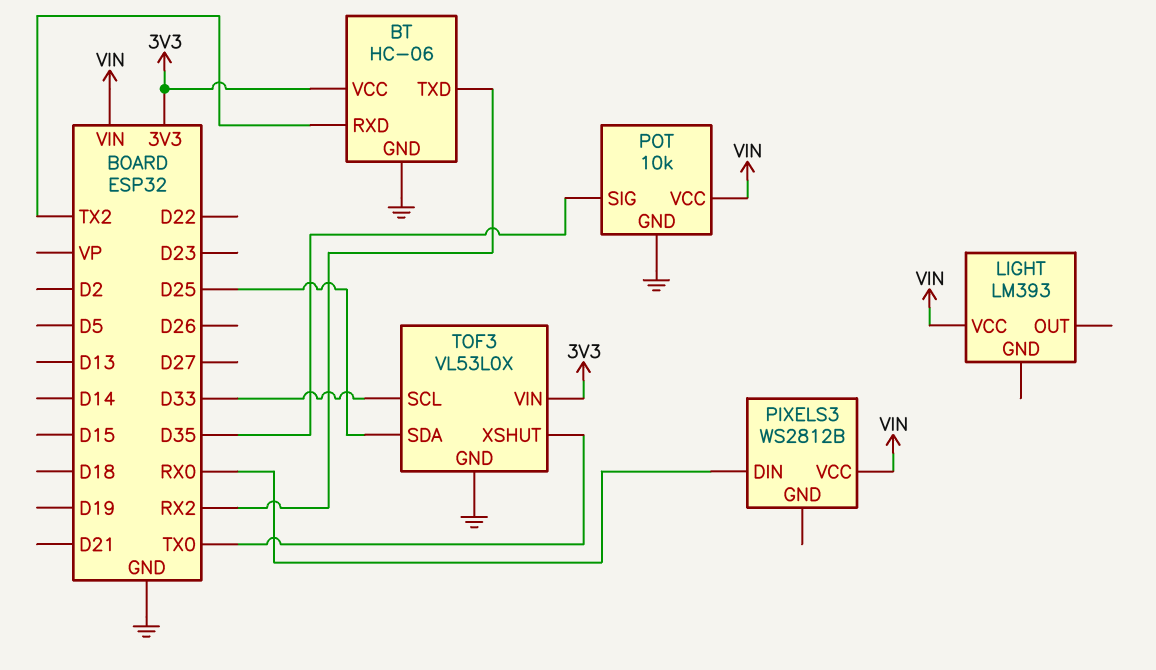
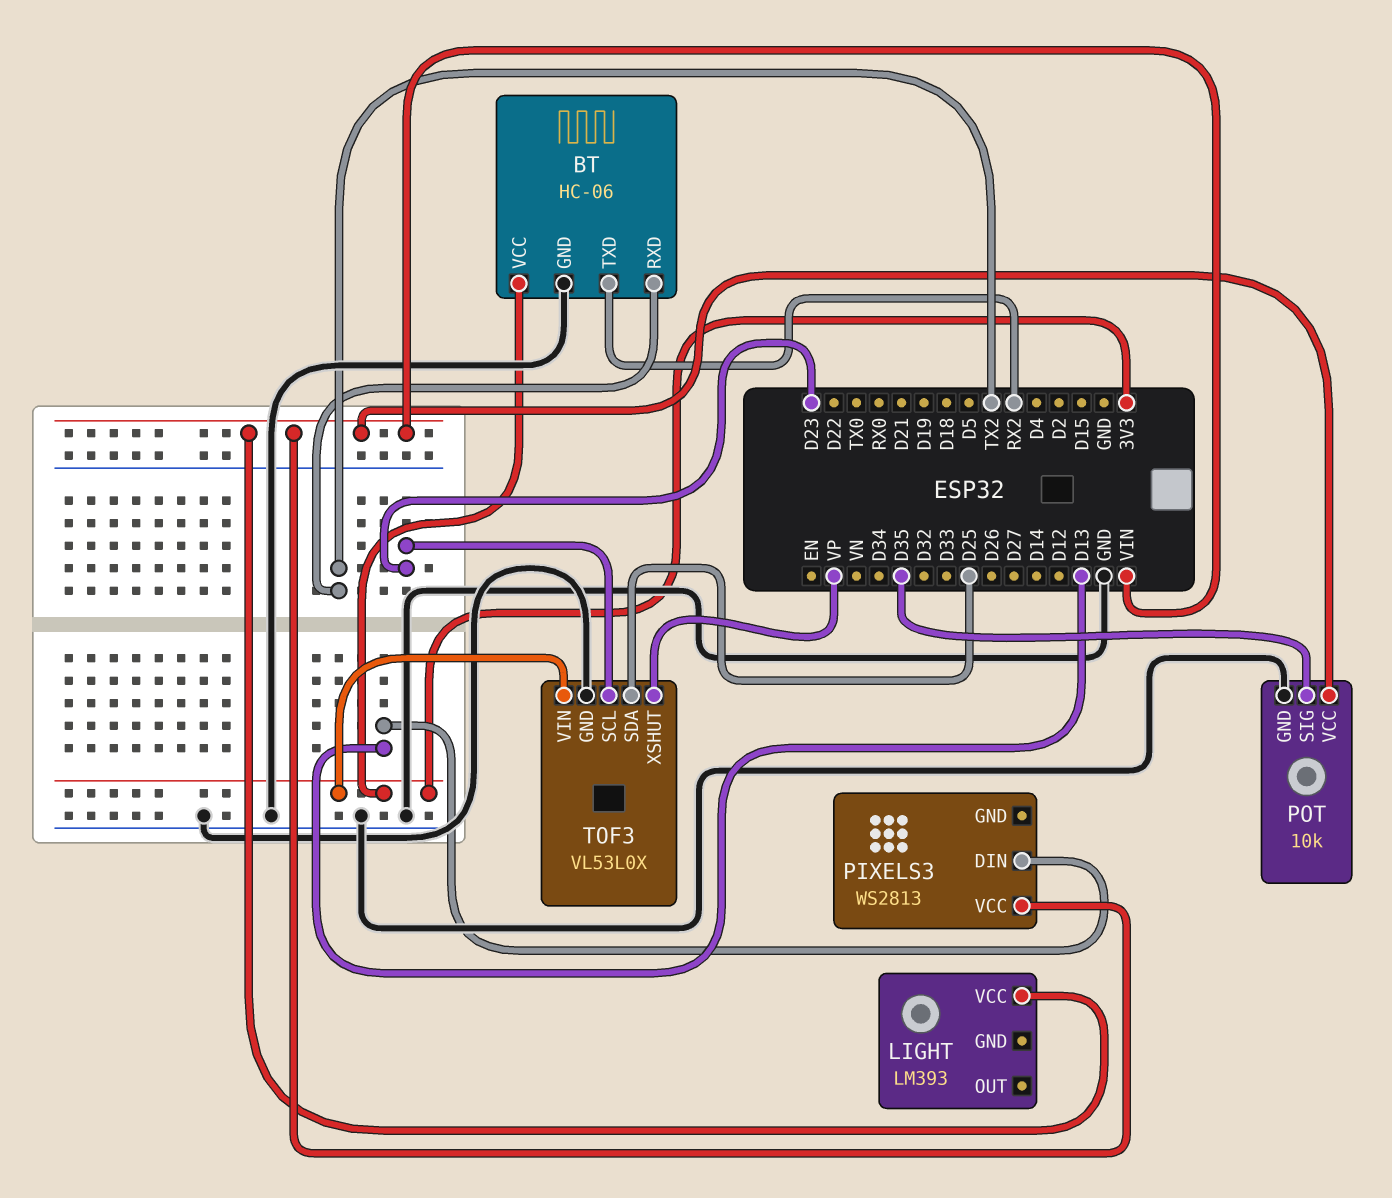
PIXELS3: WS2812B -> WS2813
PIXELS3 pin DIN: RX0 -> D13
TOF3 pin SCL: D33 -> D23
TOF3 pin XSHUT: TX0 -> VP

